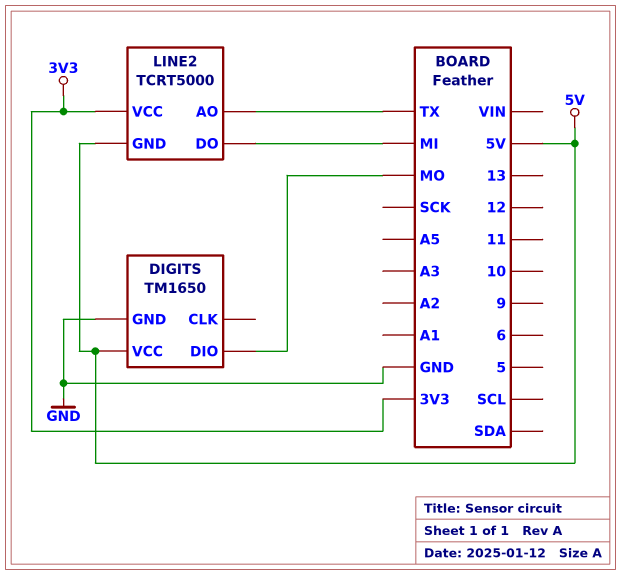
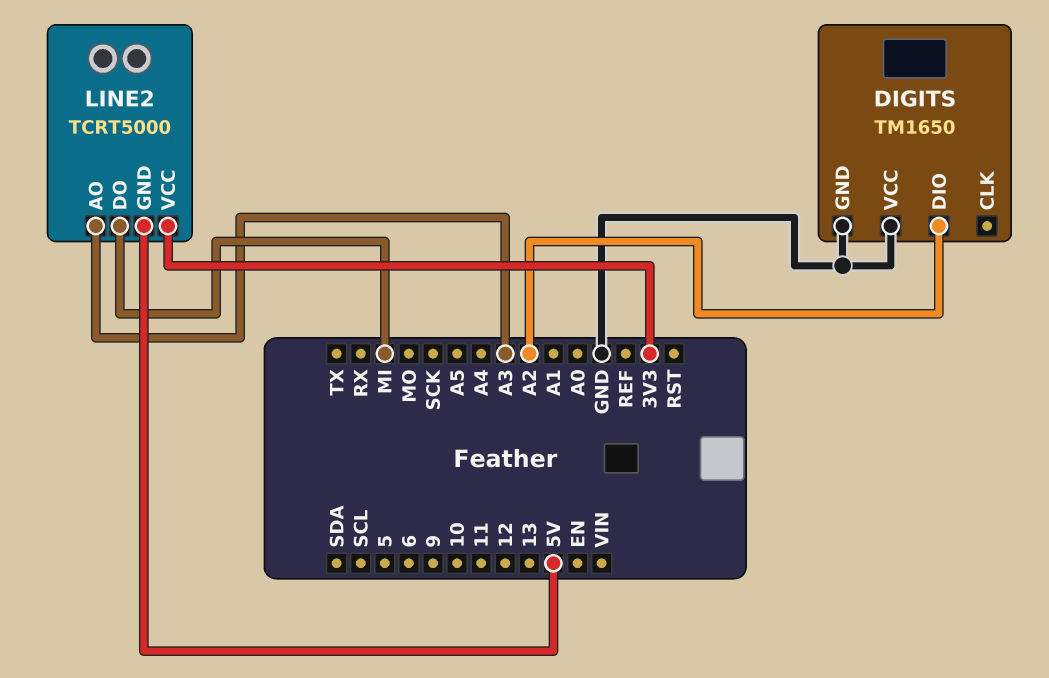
DIGITS pin DIO: MO -> A2
DIGITS pin VCC: 5V -> GND
LINE2 pin AO: TX -> A3

